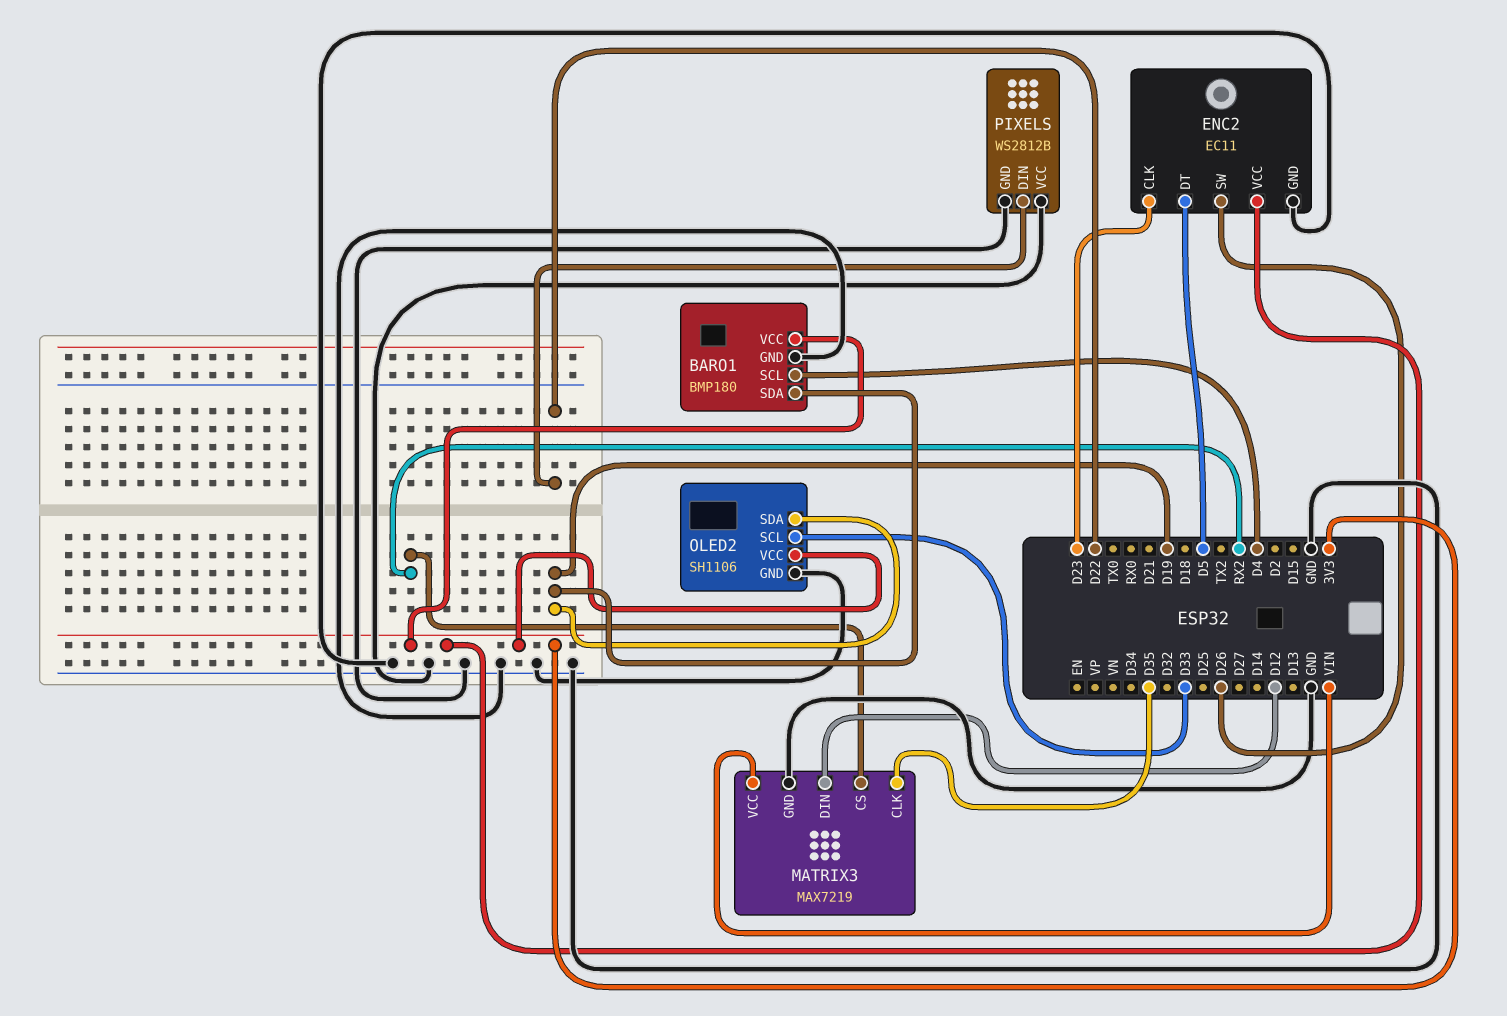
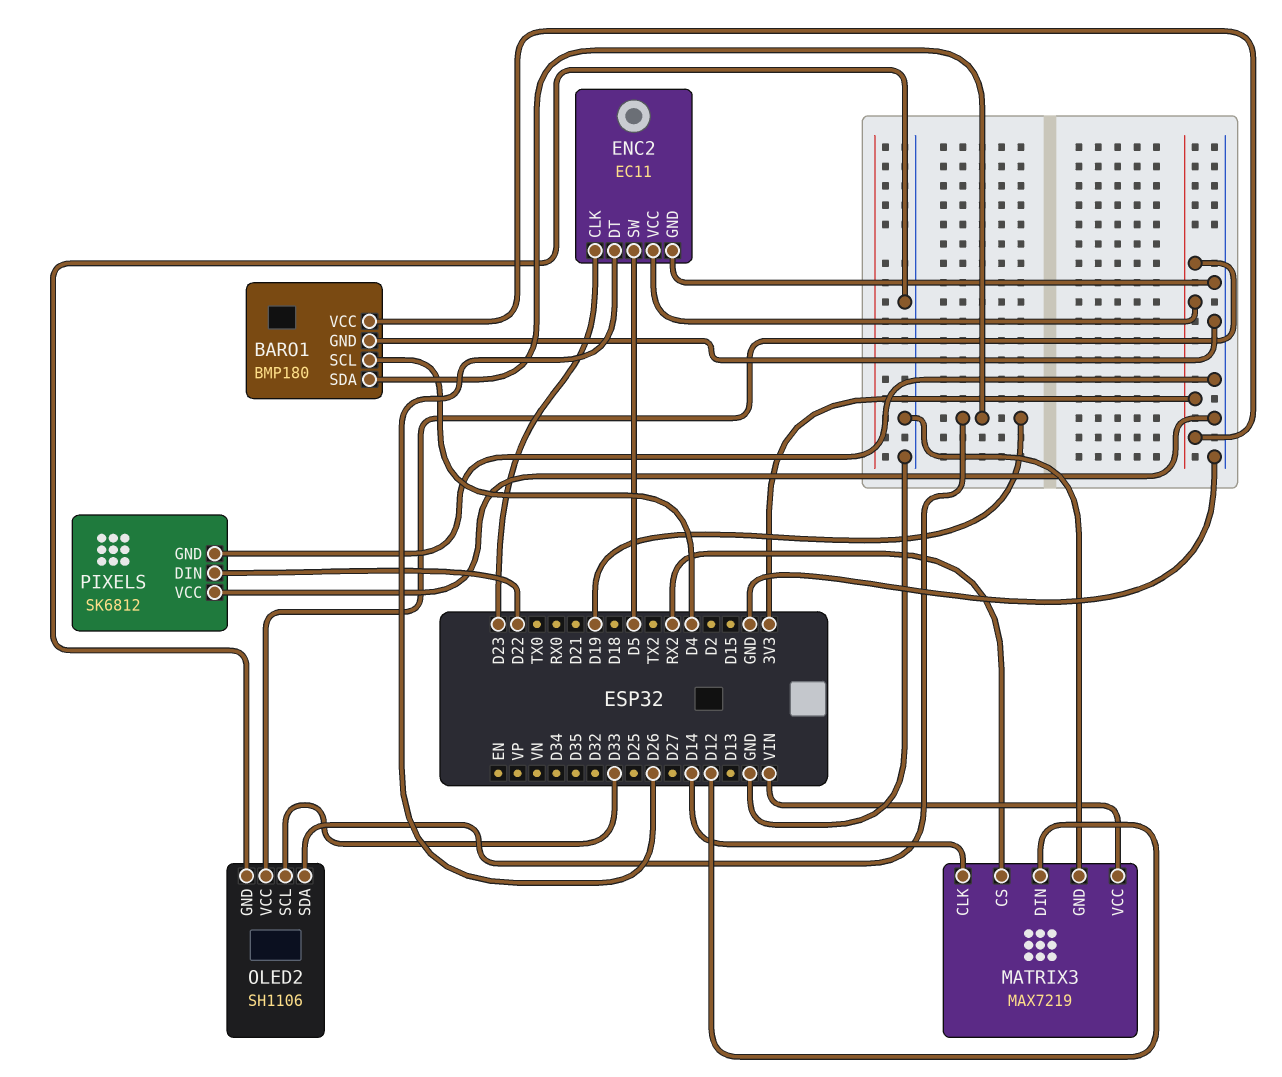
ENC2 pin DT: D5 -> D26
ENC2 pin SW: D26 -> D5
MATRIX3 pin CLK: D35 -> D14
PIXELS: WS2812B -> SK6812

